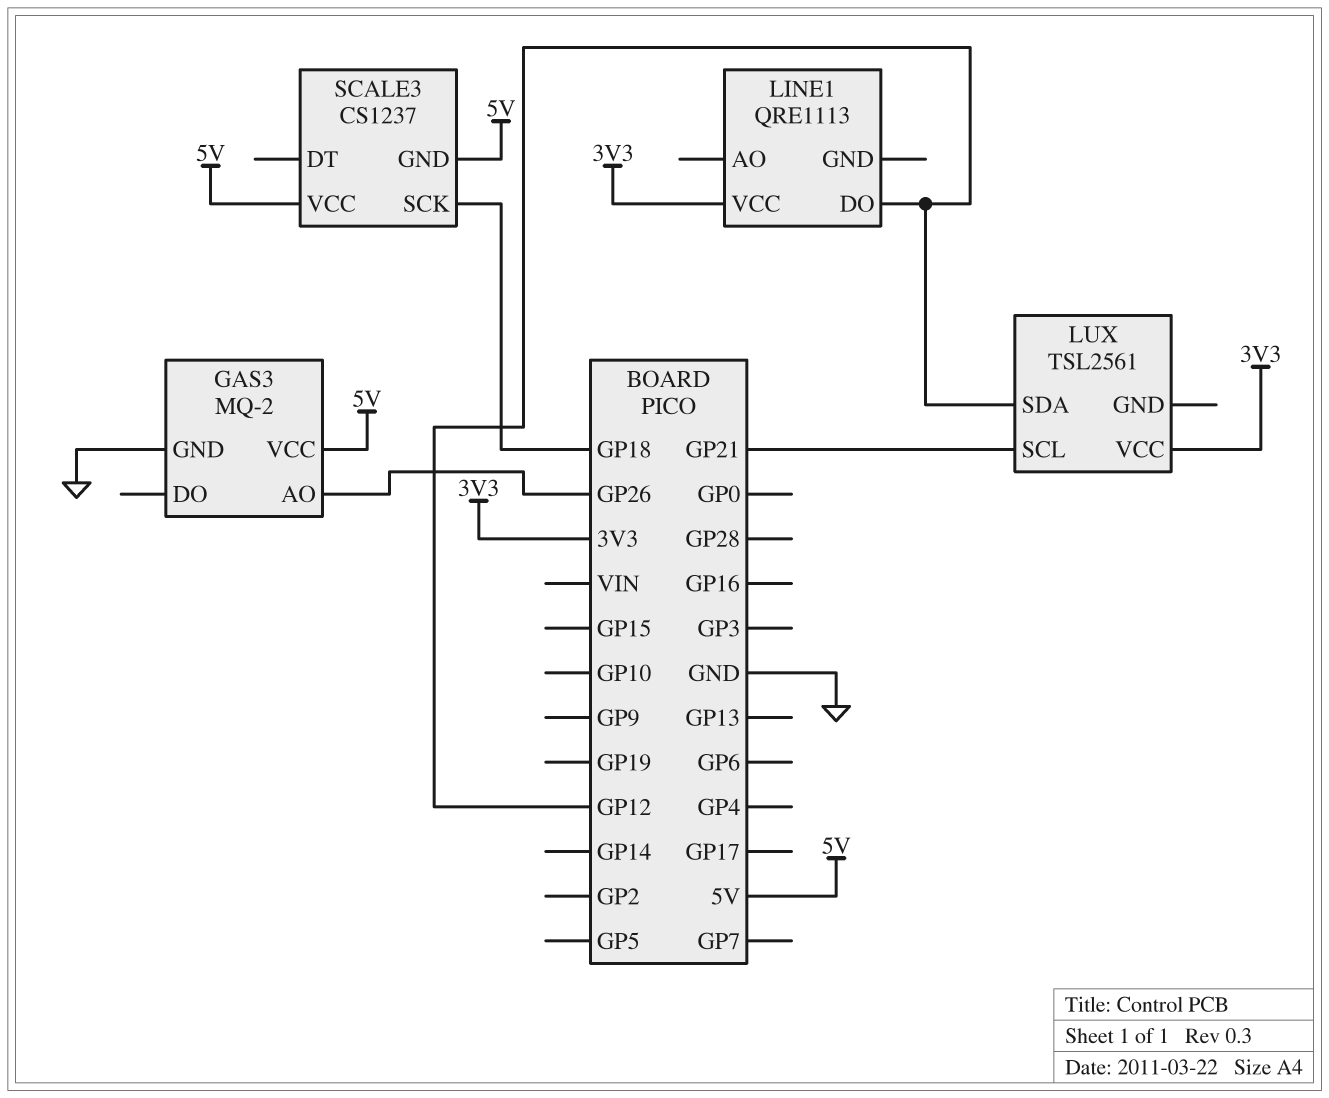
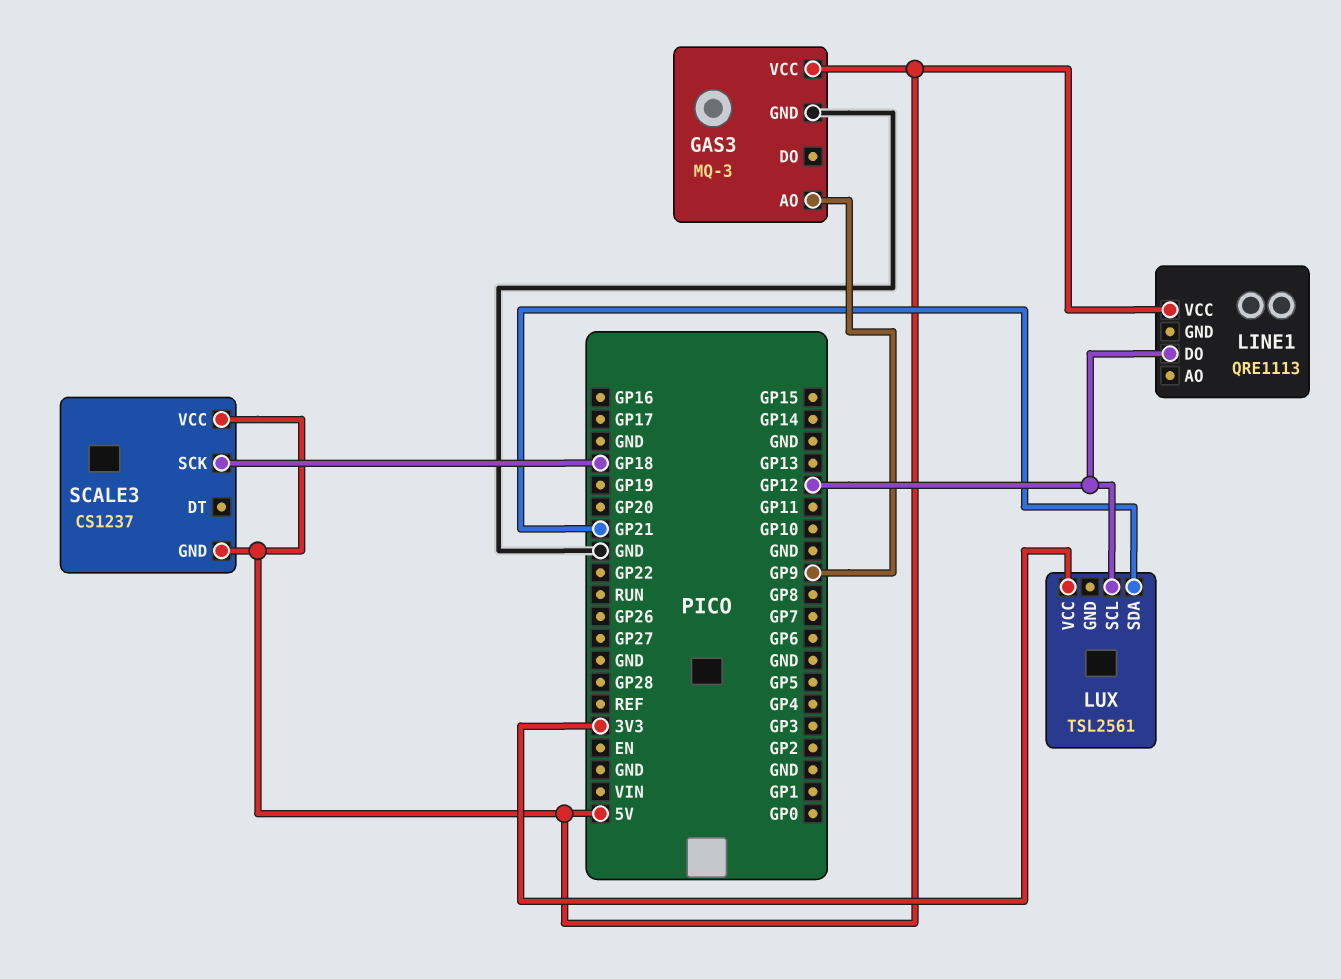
GAS3: MQ-2 -> MQ-3
GAS3 pin AO: GP26 -> GP9
LINE1 pin VCC: 3V3 -> 5V
LUX pin SCL: GP21 -> GP12
LUX pin SDA: GP12 -> GP21

